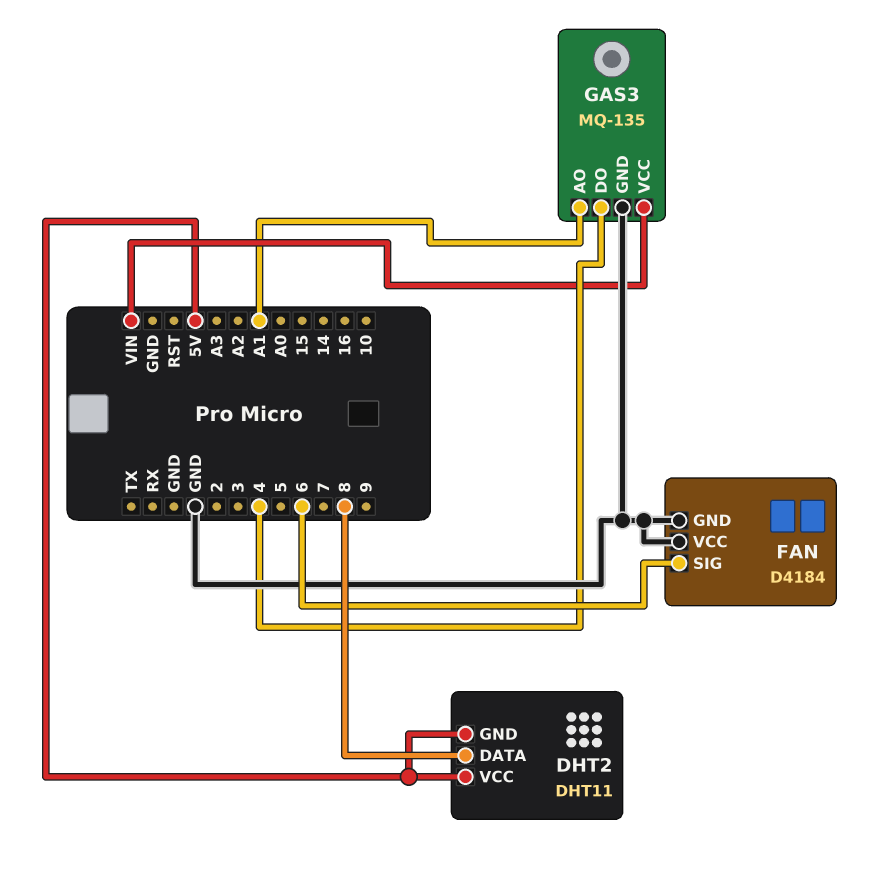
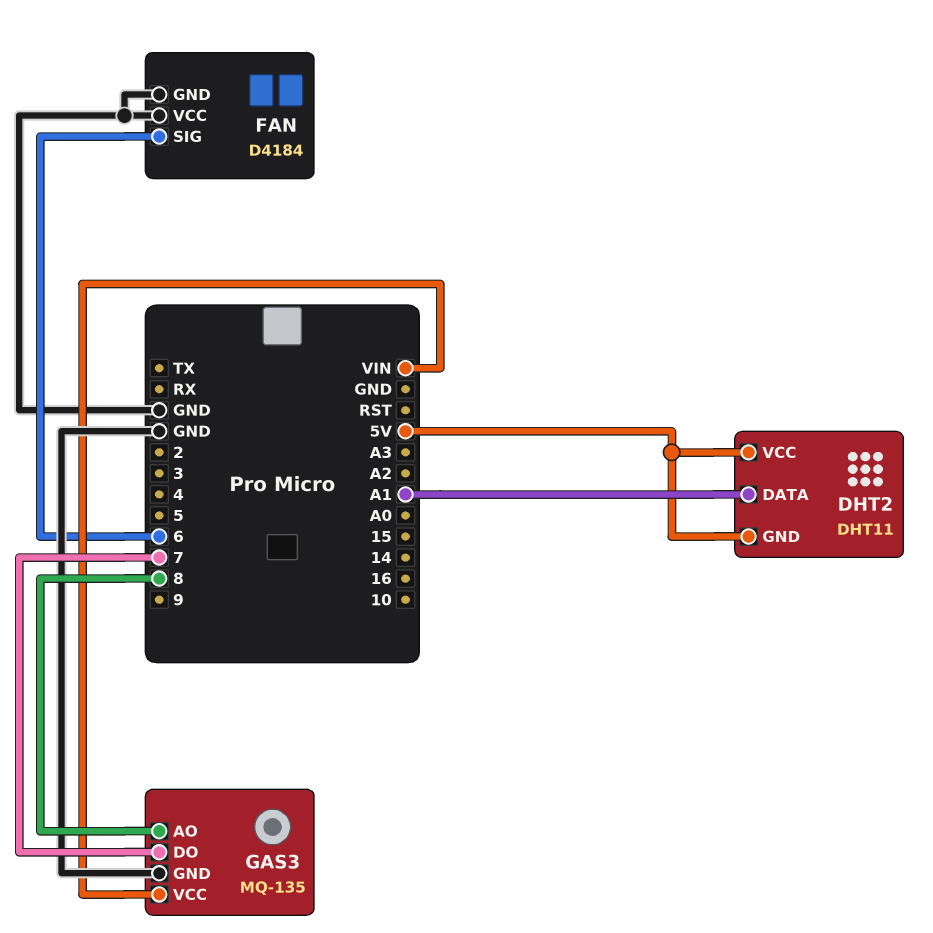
DHT2 pin DATA: 8 -> A1
GAS3 pin AO: A1 -> 8
GAS3 pin DO: 4 -> 7

